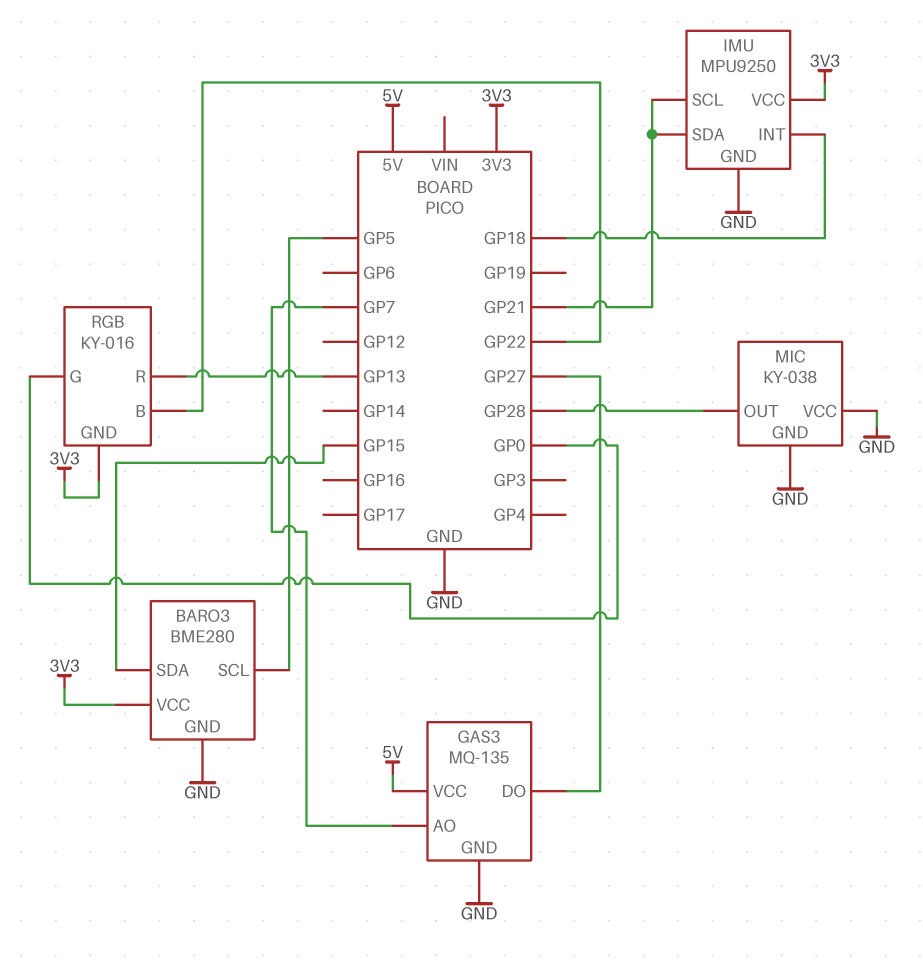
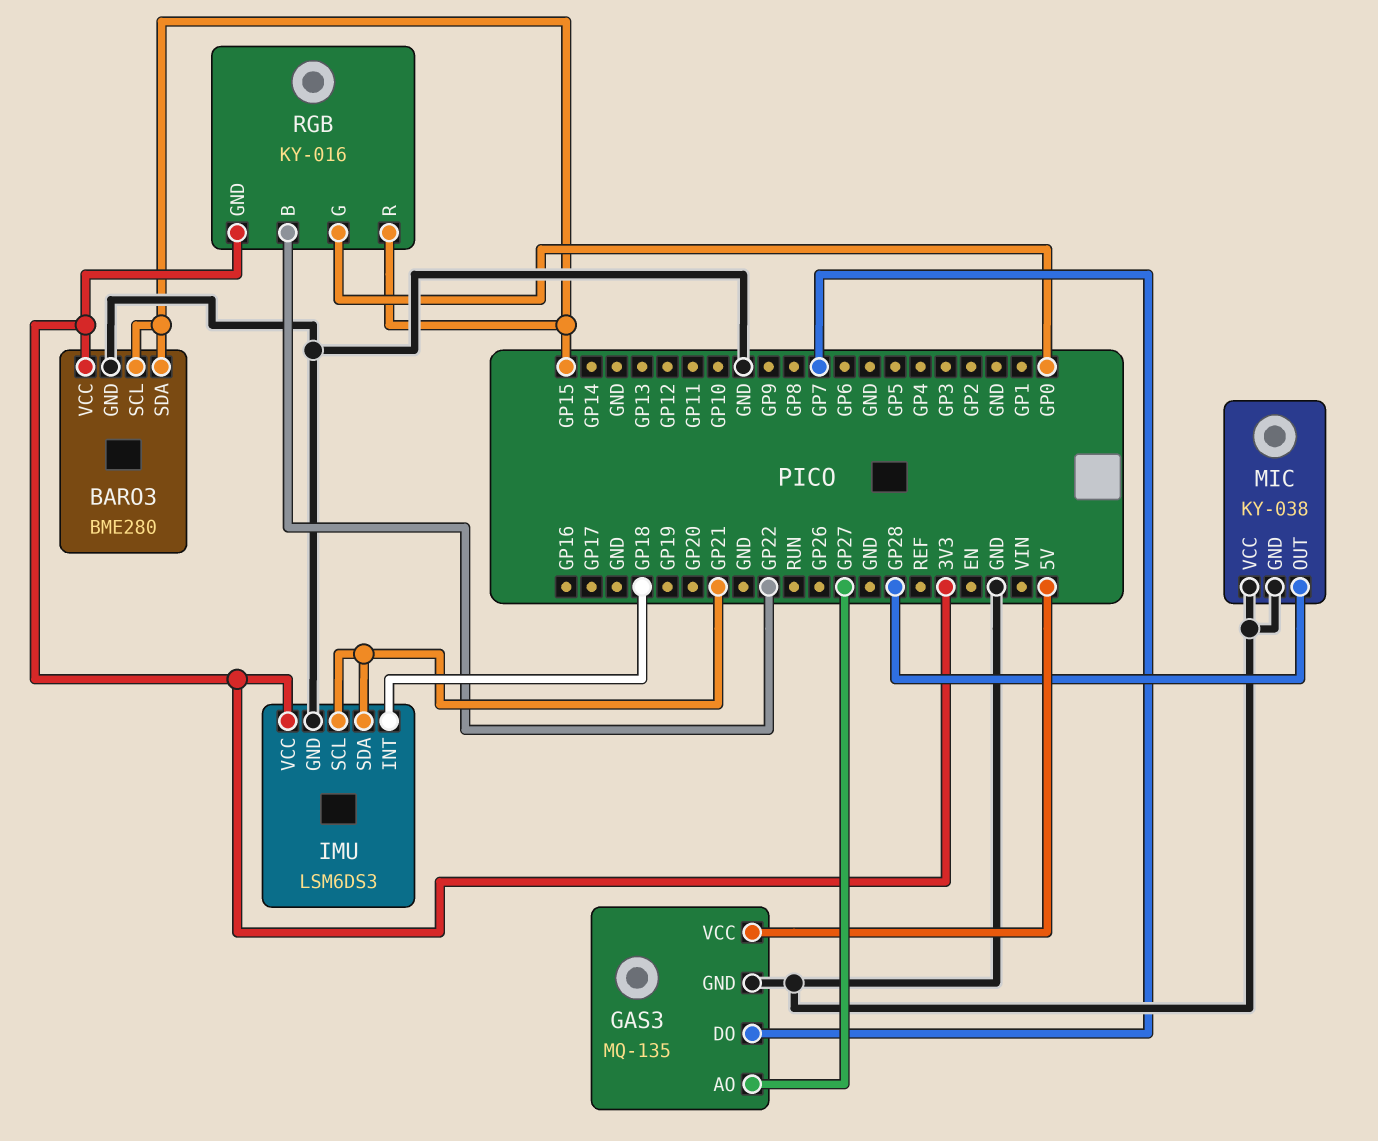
BARO3 pin SCL: GP5 -> GP15
GAS3 pin AO: GP7 -> GP27
GAS3 pin DO: GP27 -> GP7
IMU: MPU9250 -> LSM6DS3
RGB pin R: GP13 -> GP15

